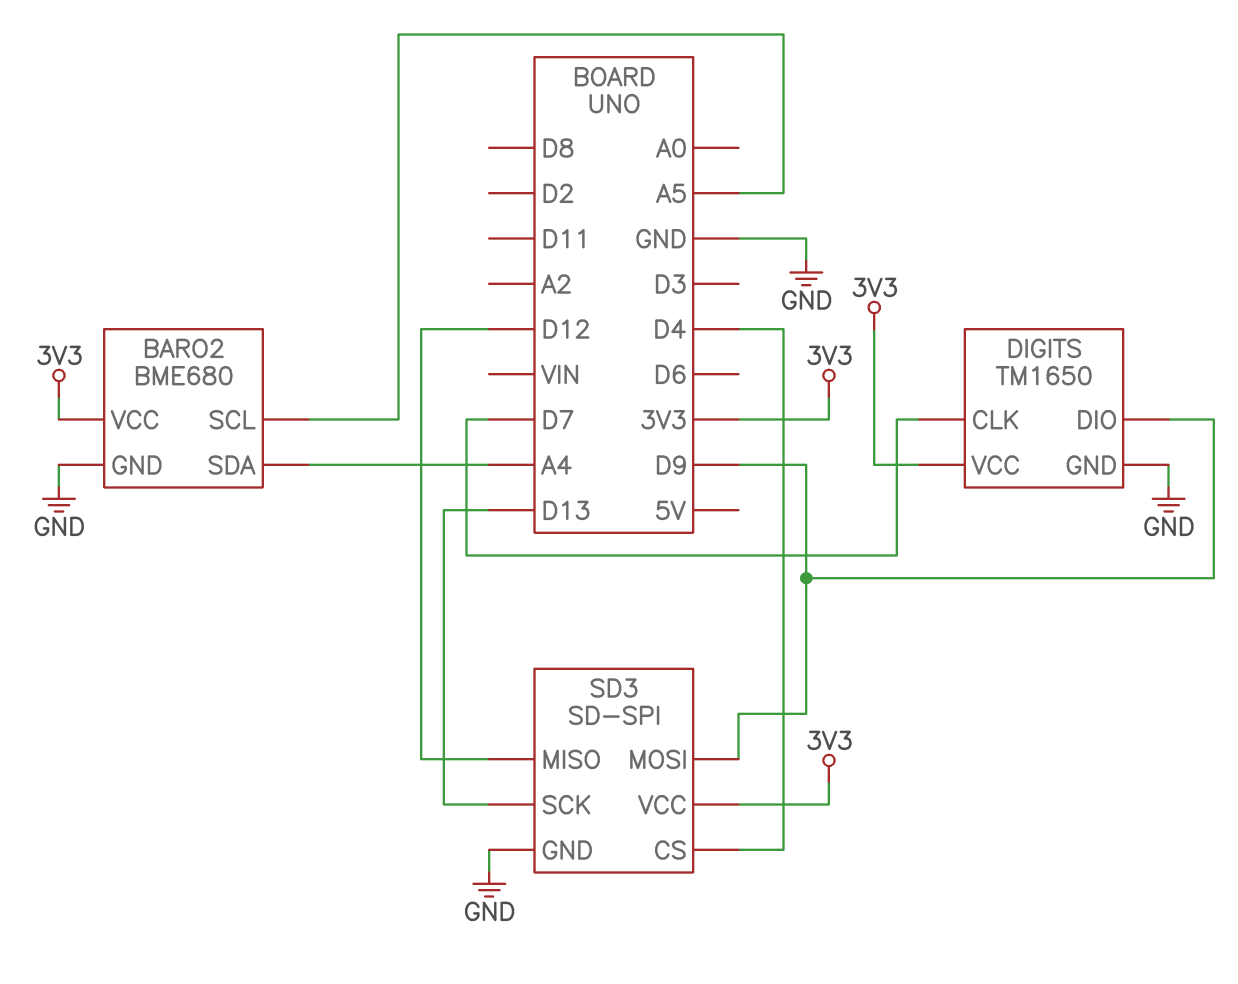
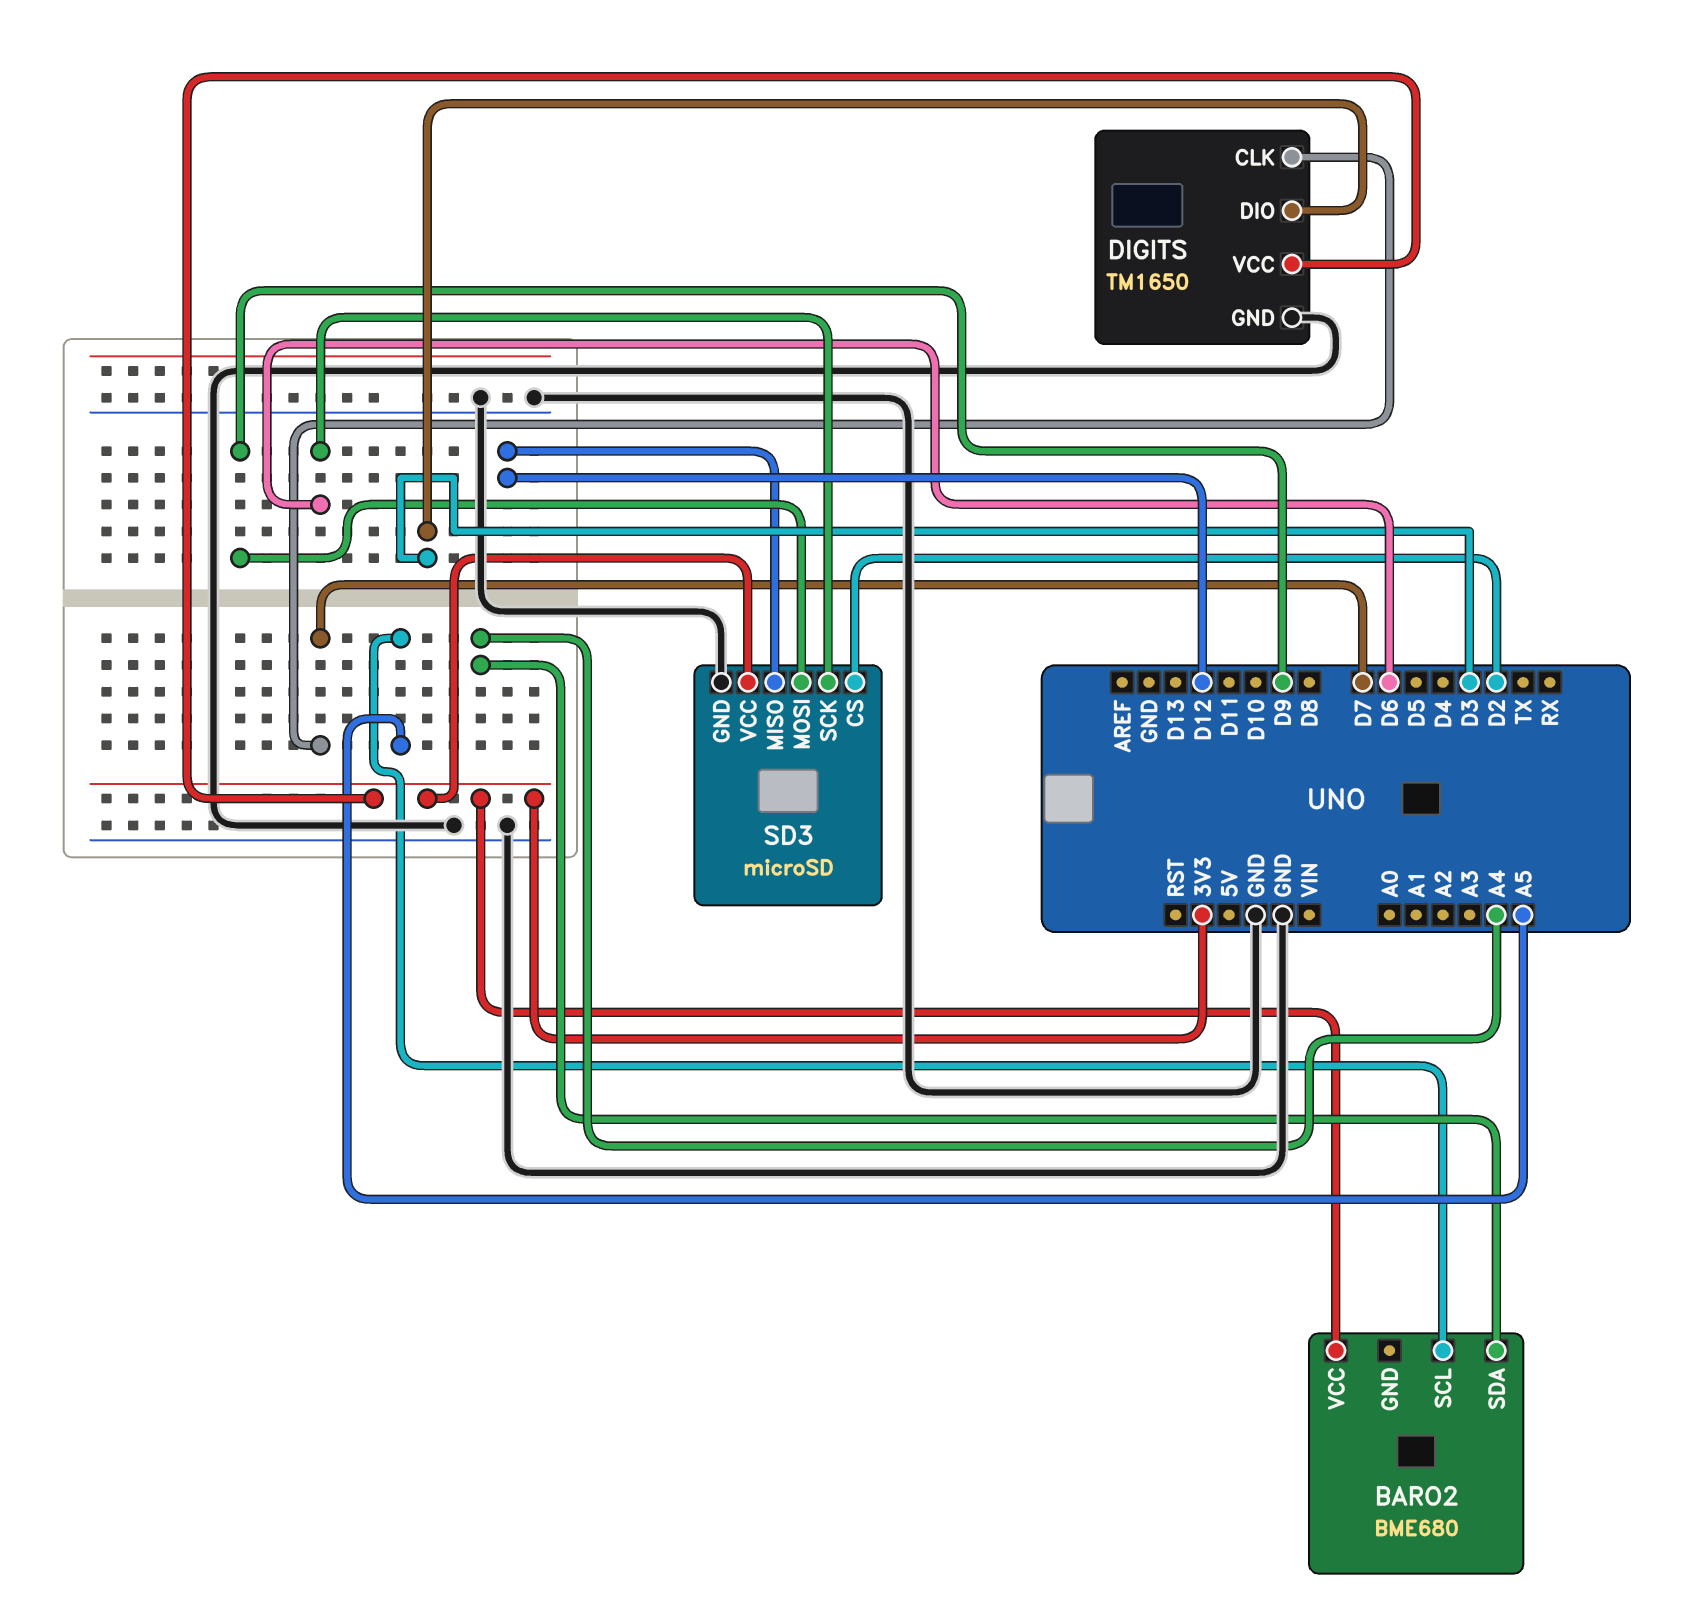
BARO2 pin GND: GND -> none
DIGITS pin DIO: D9 -> D3
SD3: SD-SPI -> microSD
SD3 pin CS: D4 -> D2
SD3 pin SCK: D13 -> D6

